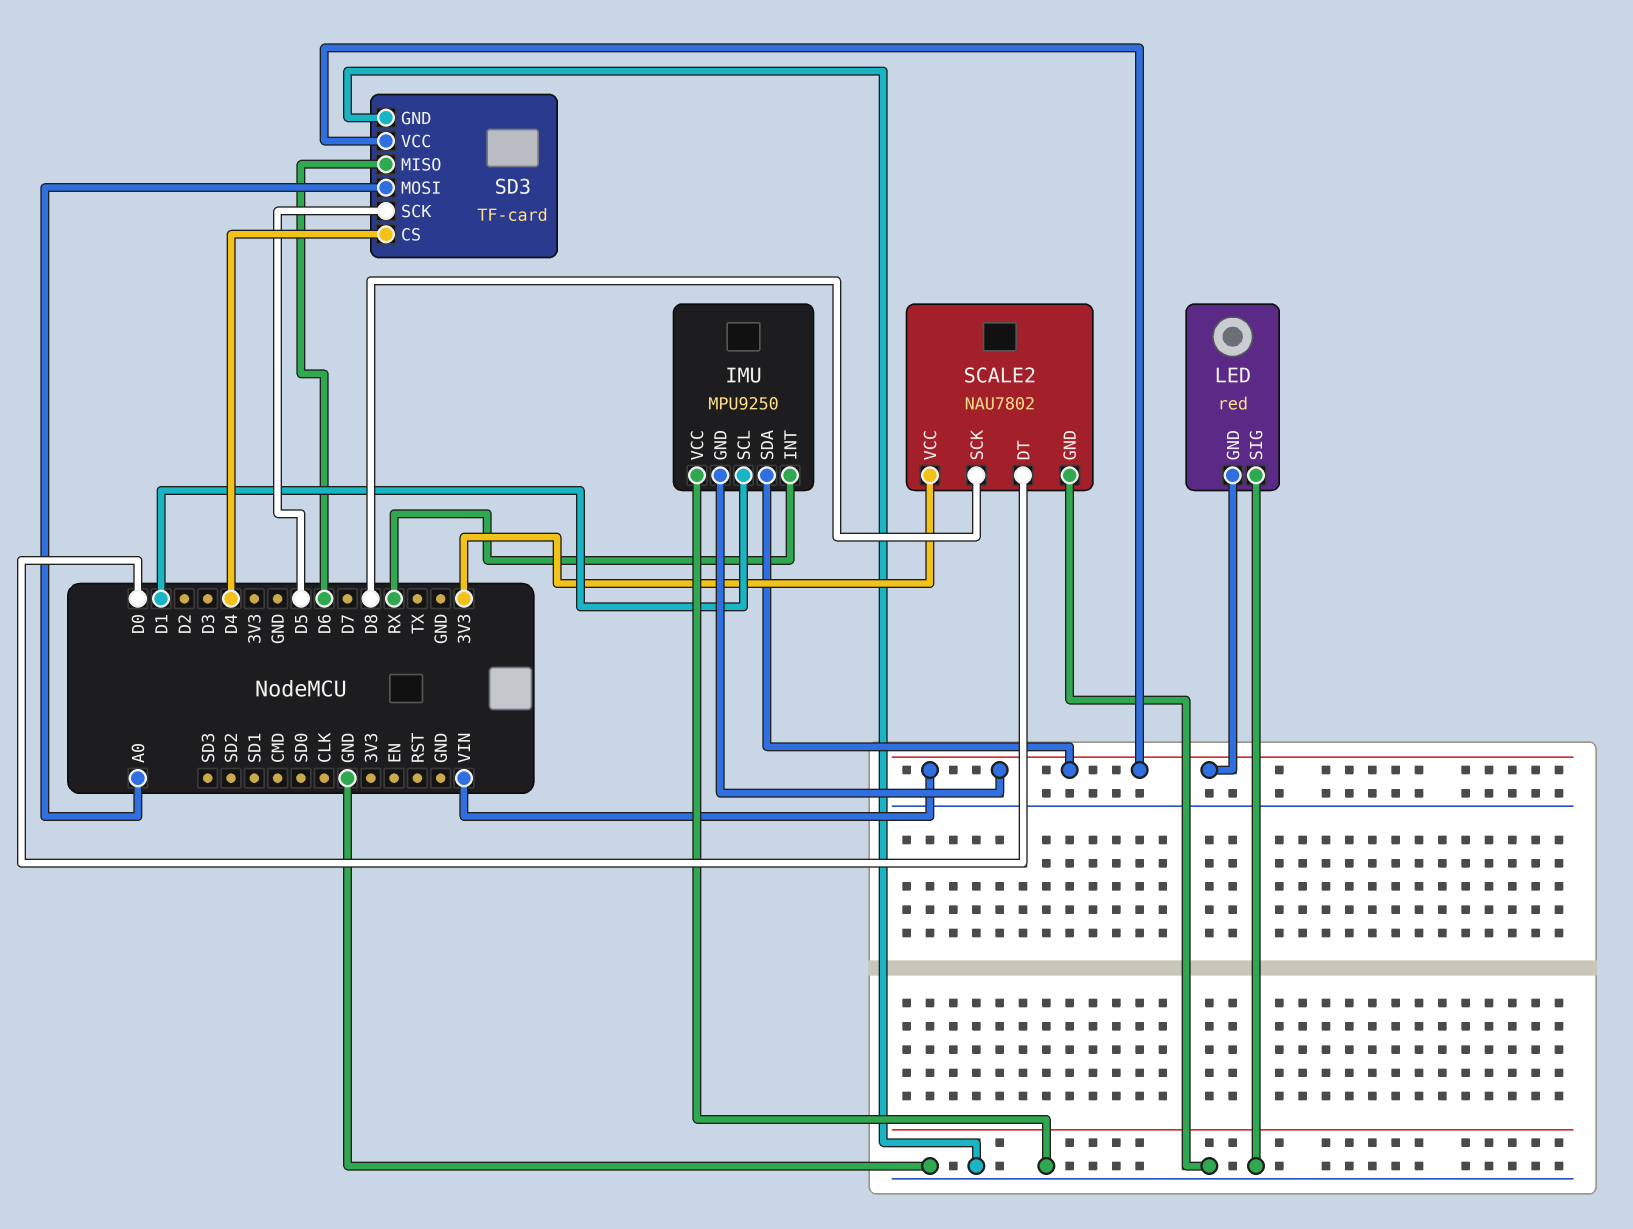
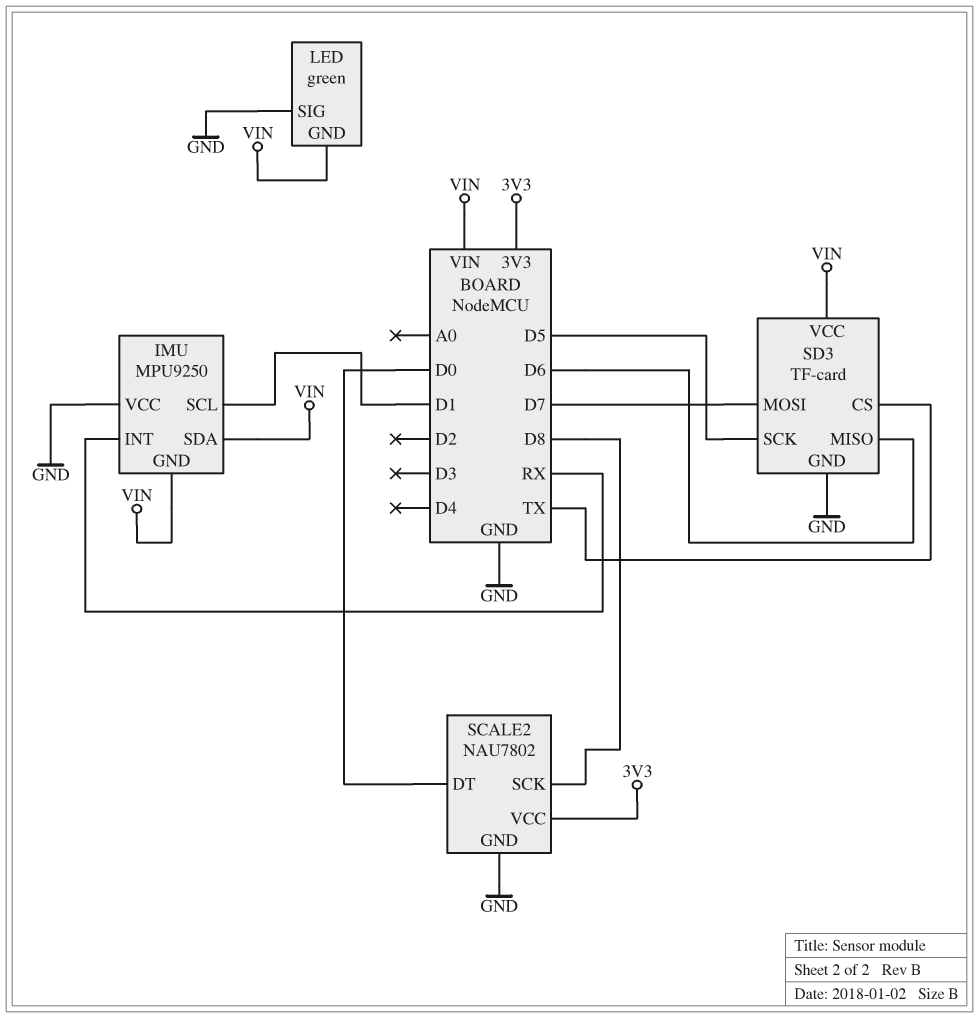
LED: red -> green
SD3 pin CS: D4 -> TX
SD3 pin MOSI: A0 -> D7

